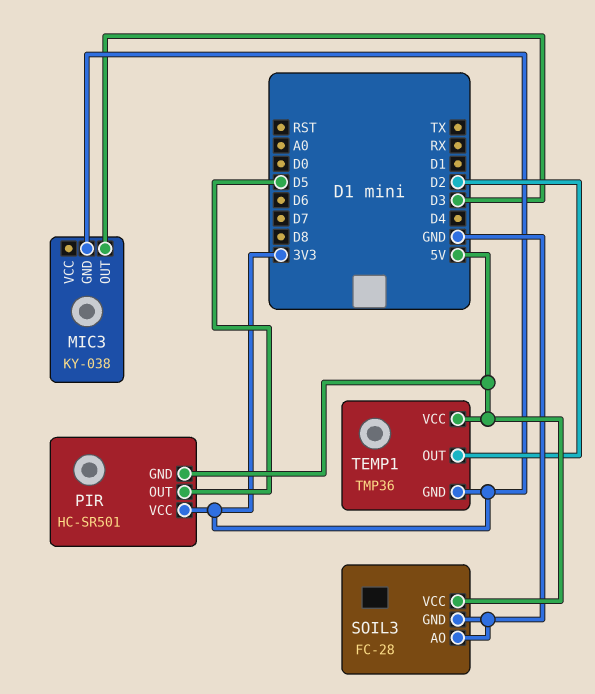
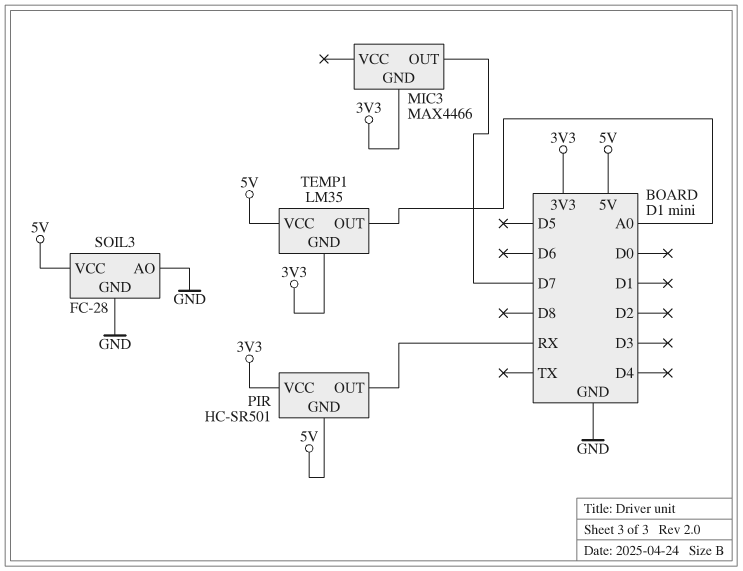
MIC3: KY-038 -> MAX4466
MIC3 pin OUT: D3 -> D7
PIR pin OUT: D5 -> RX
TEMP1: TMP36 -> LM35
TEMP1 pin OUT: D2 -> A0

